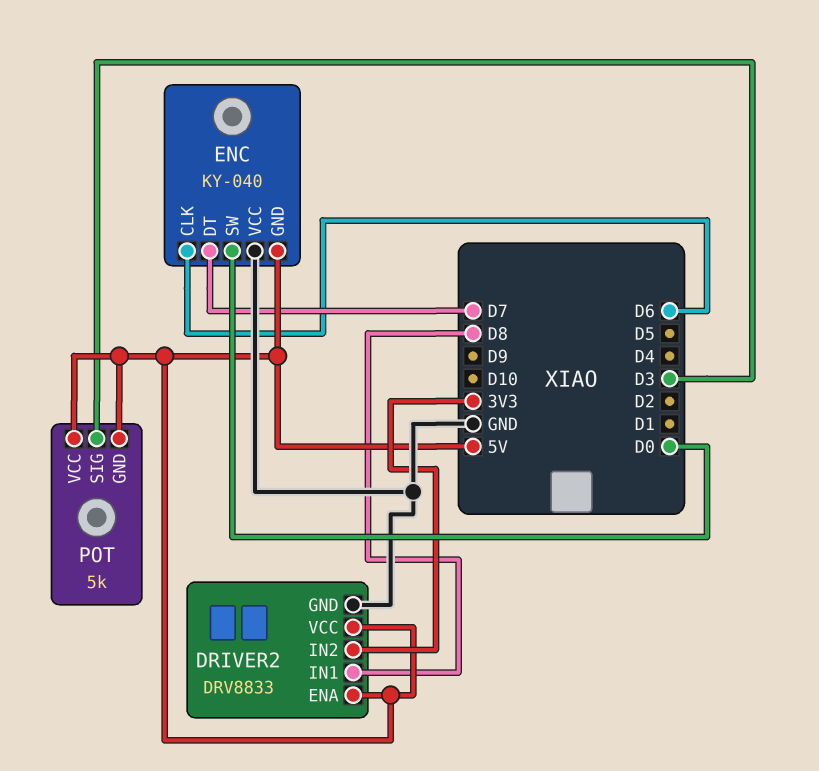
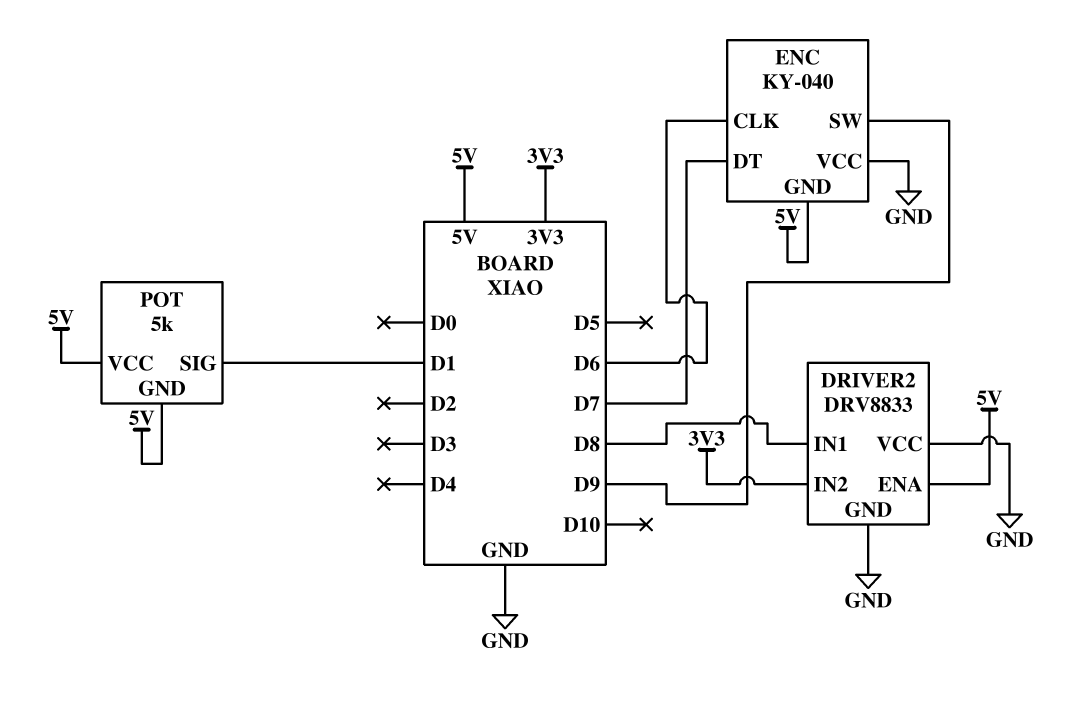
DRIVER2 pin VCC: 5V -> GND
ENC pin SW: D0 -> D9
POT pin SIG: D3 -> D1

